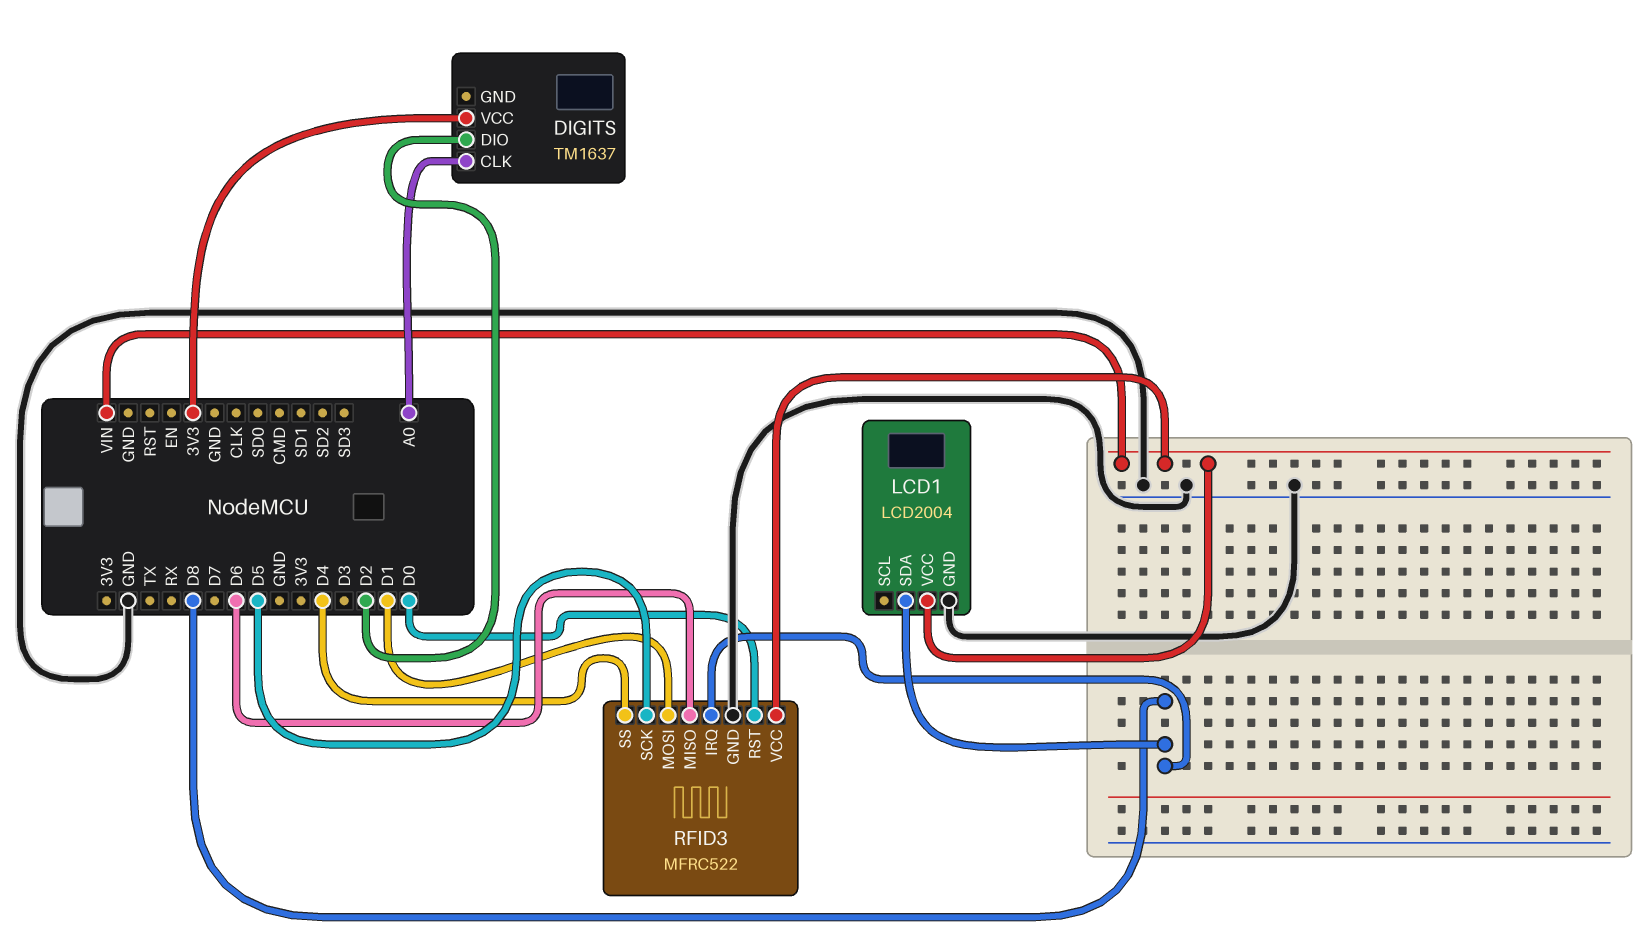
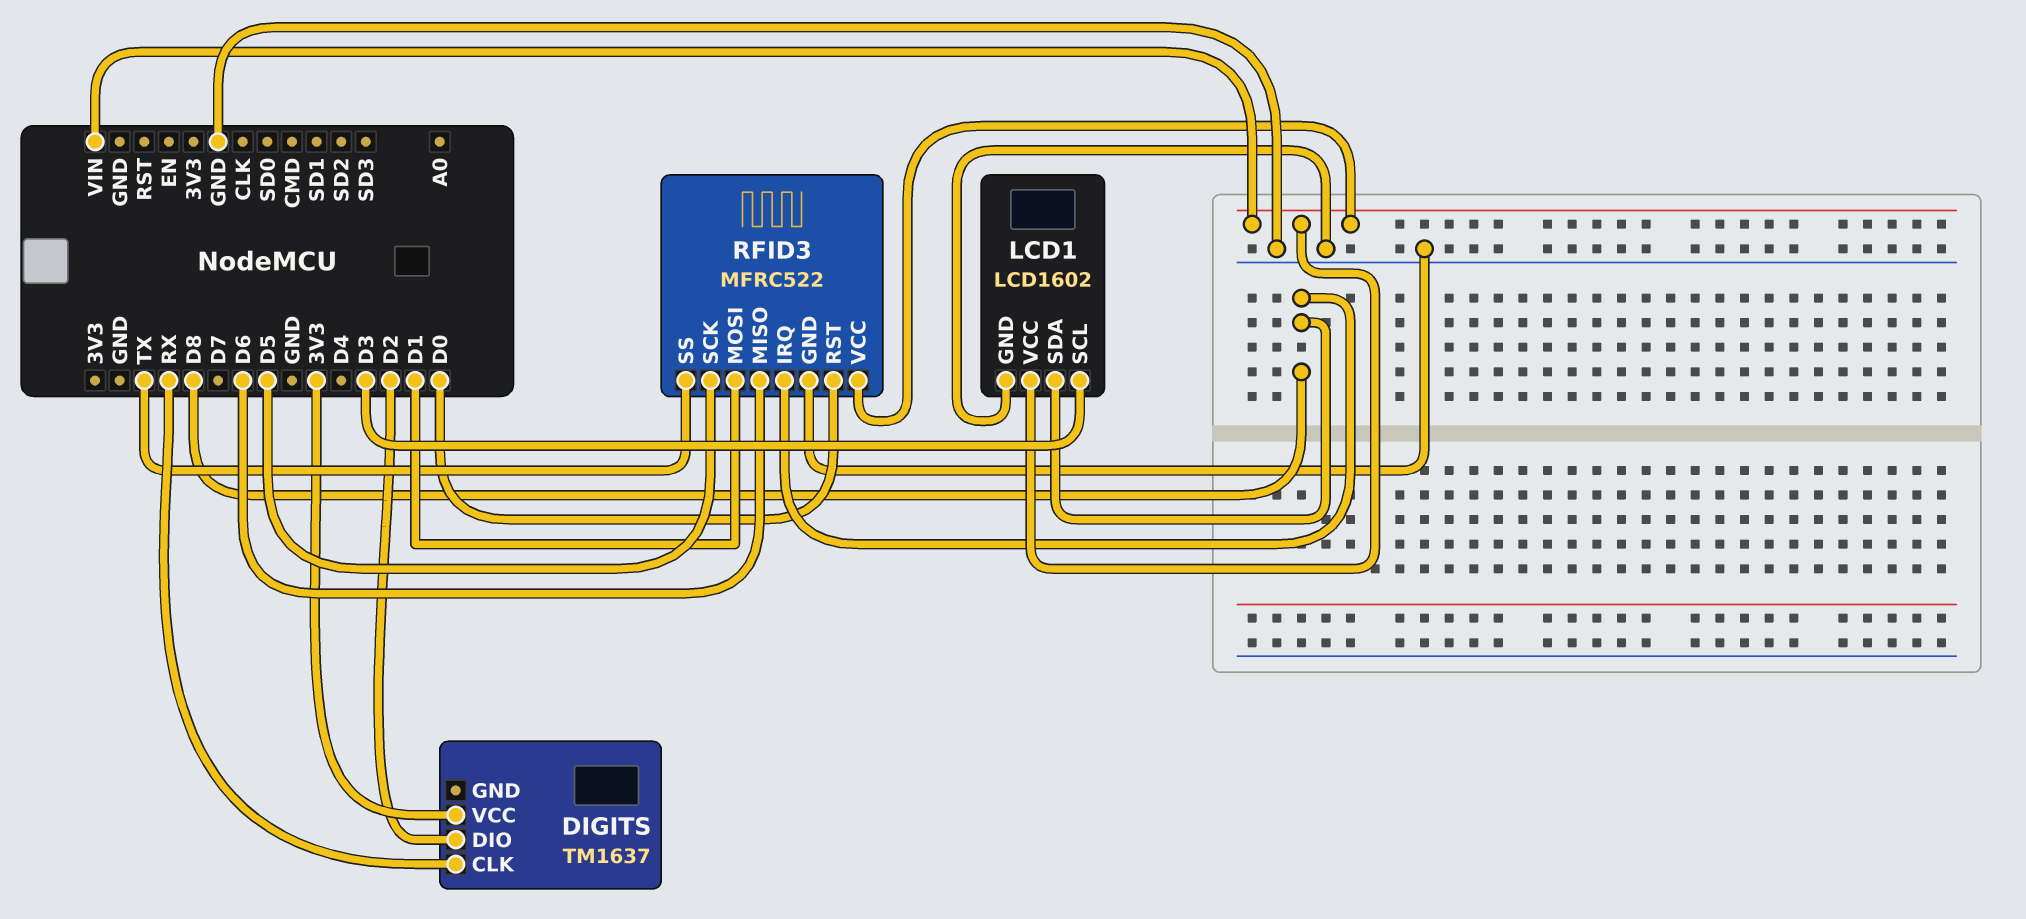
DIGITS pin CLK: A0 -> RX
LCD1: LCD2004 -> LCD1602
LCD1 pin SCL: none -> D3
RFID3 pin SS: D4 -> TX

